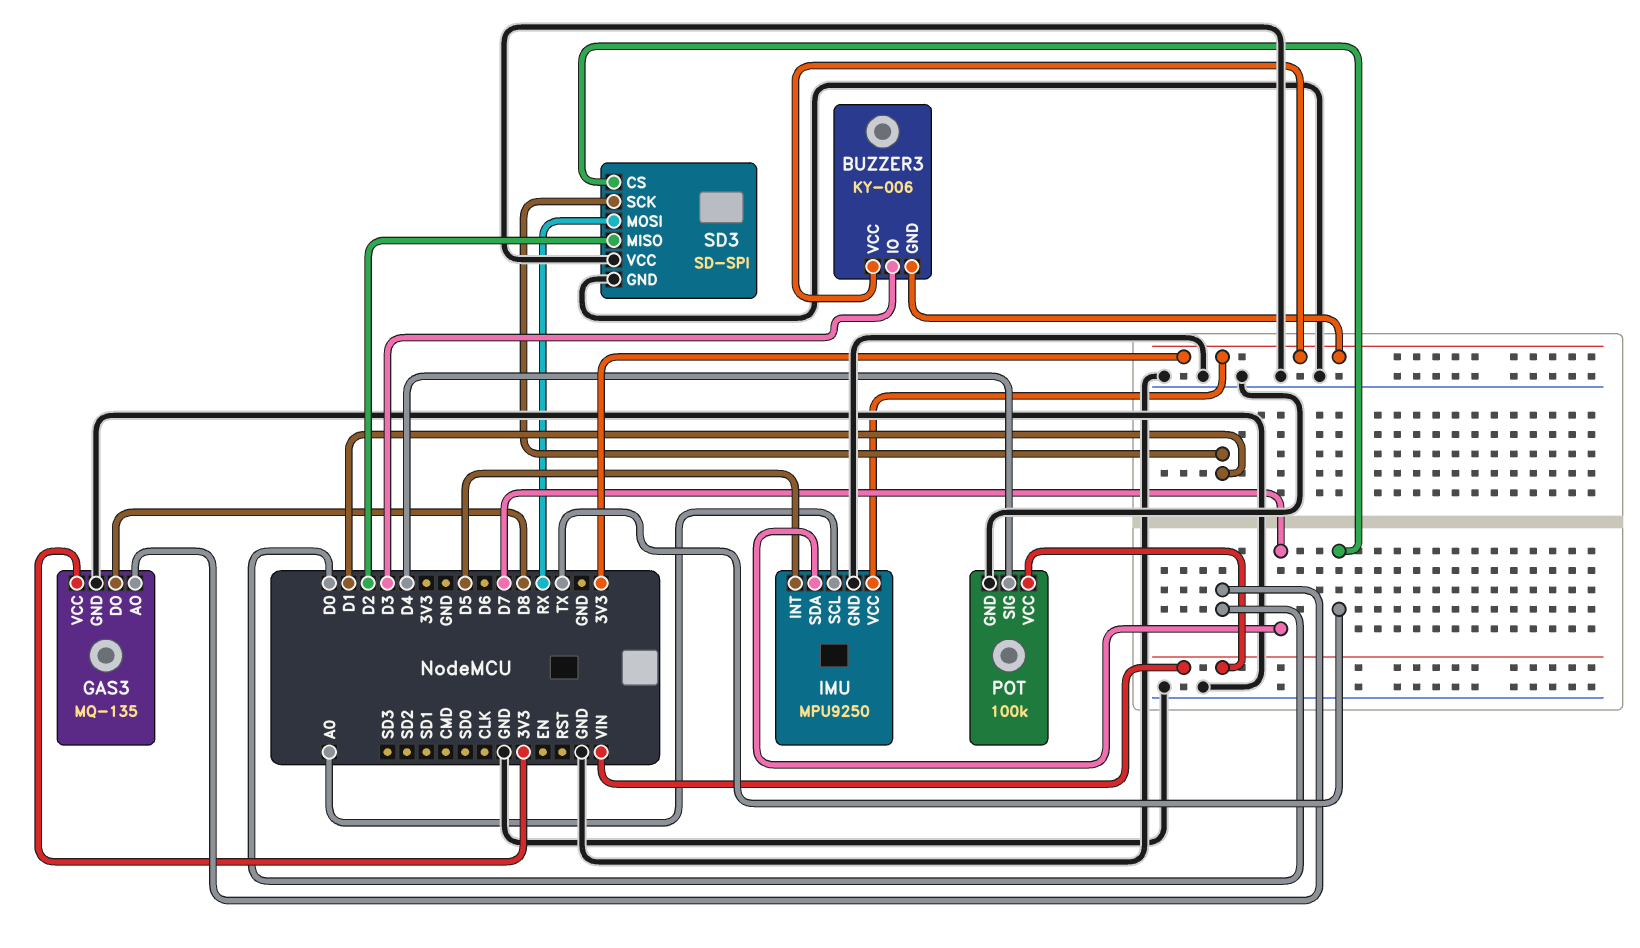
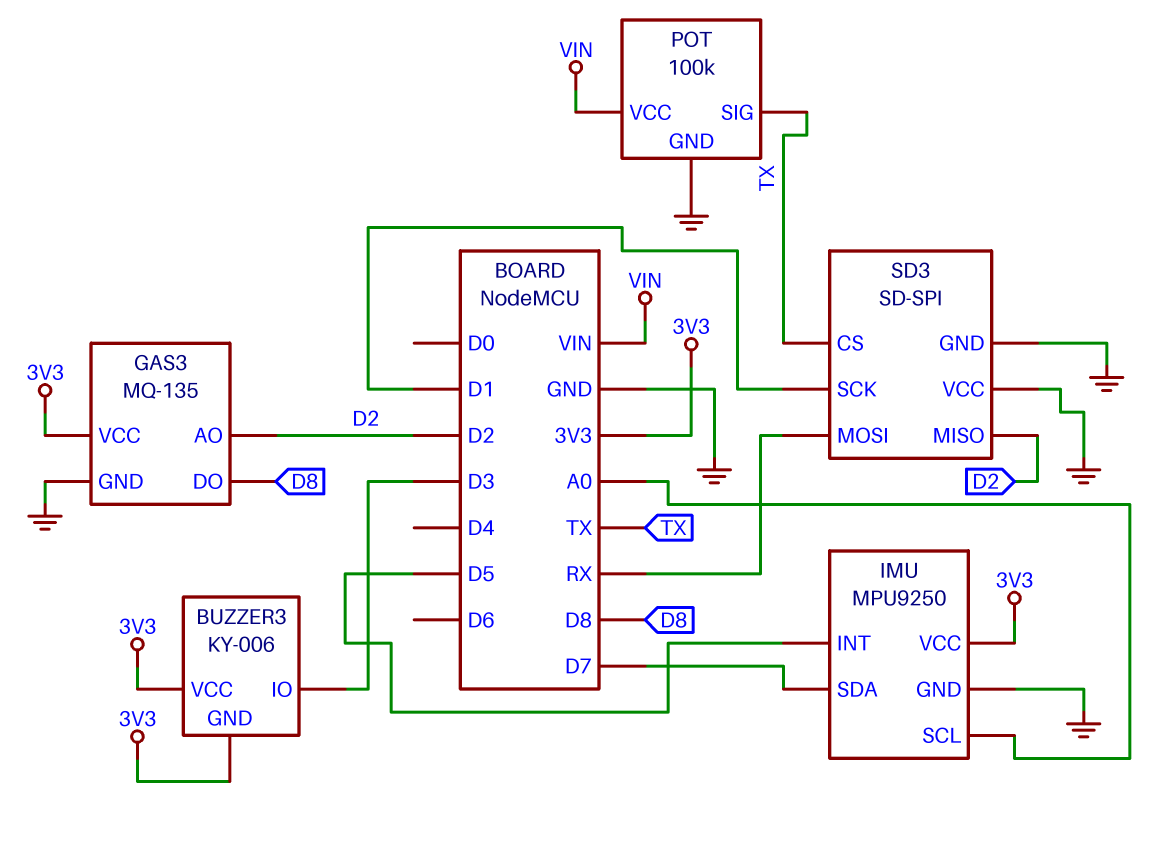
GAS3 pin AO: D0 -> D2
POT pin SIG: D4 -> TX

